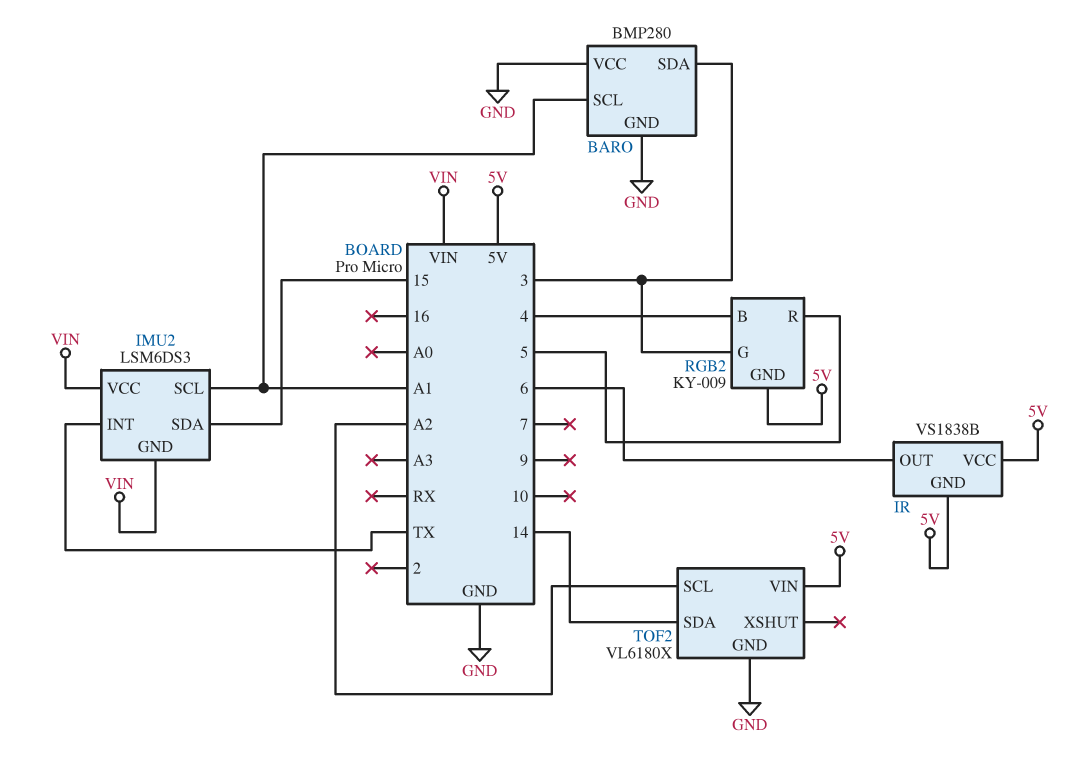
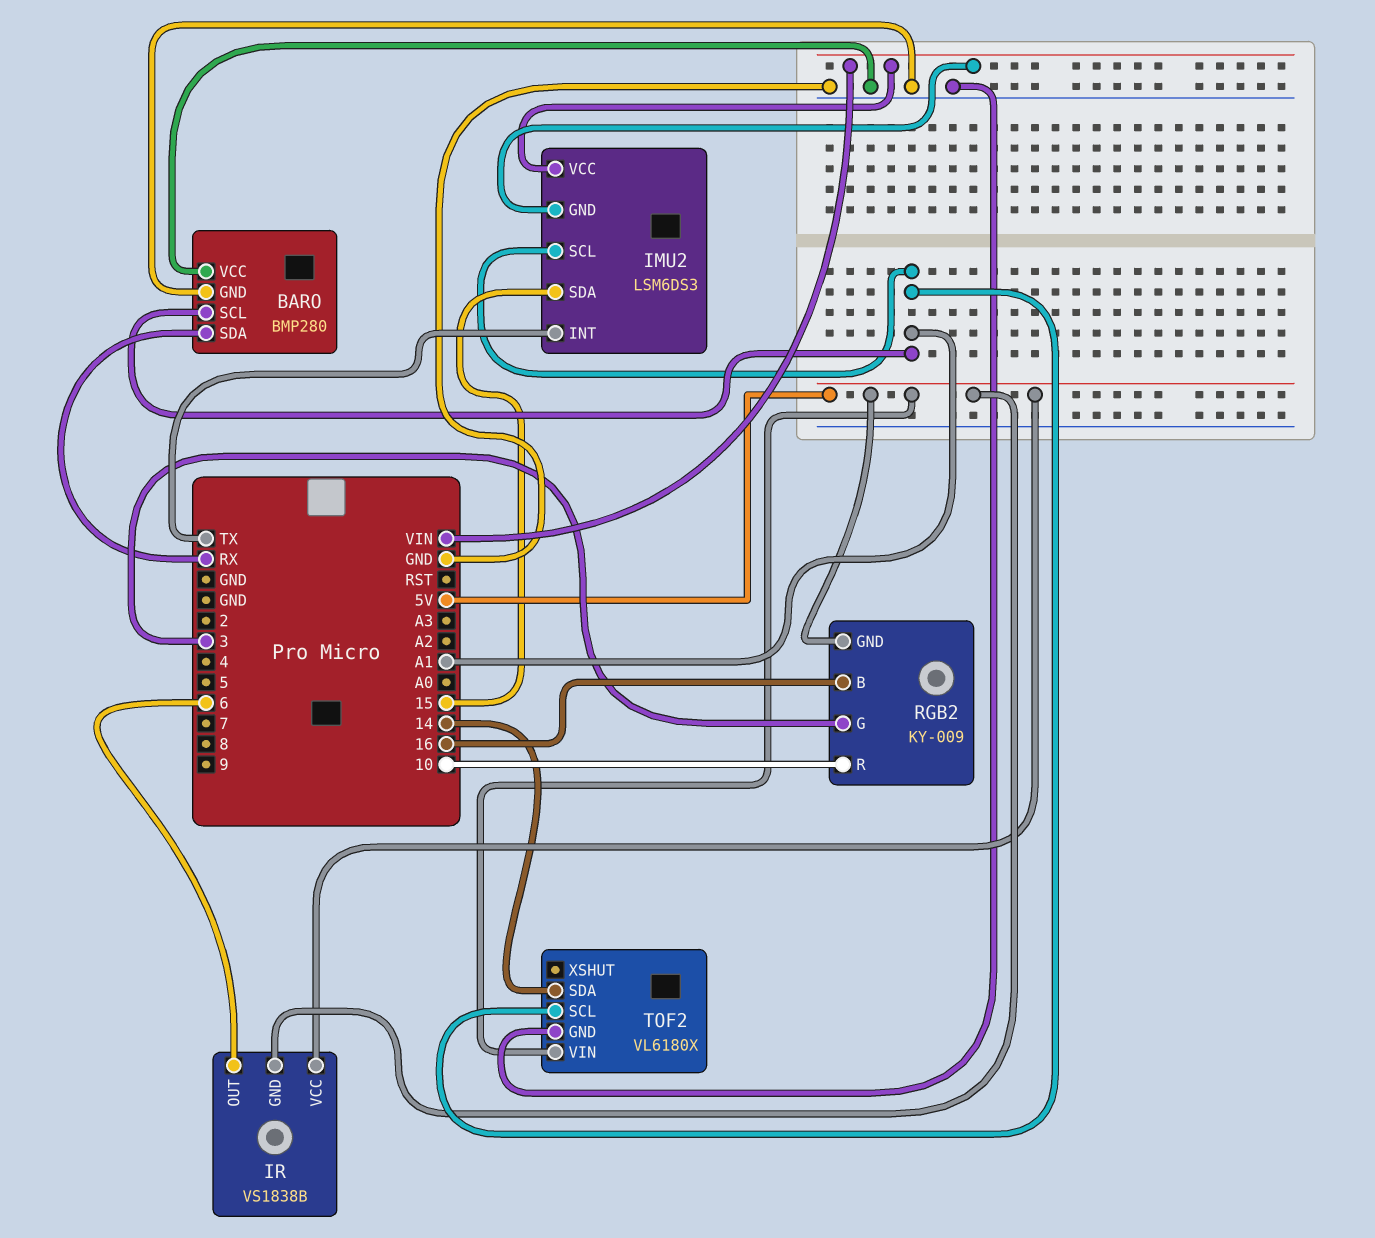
BARO pin SDA: 3 -> RX
RGB2 pin B: 4 -> 16
RGB2 pin R: 5 -> 10
TOF2 pin SCL: A2 -> A1

